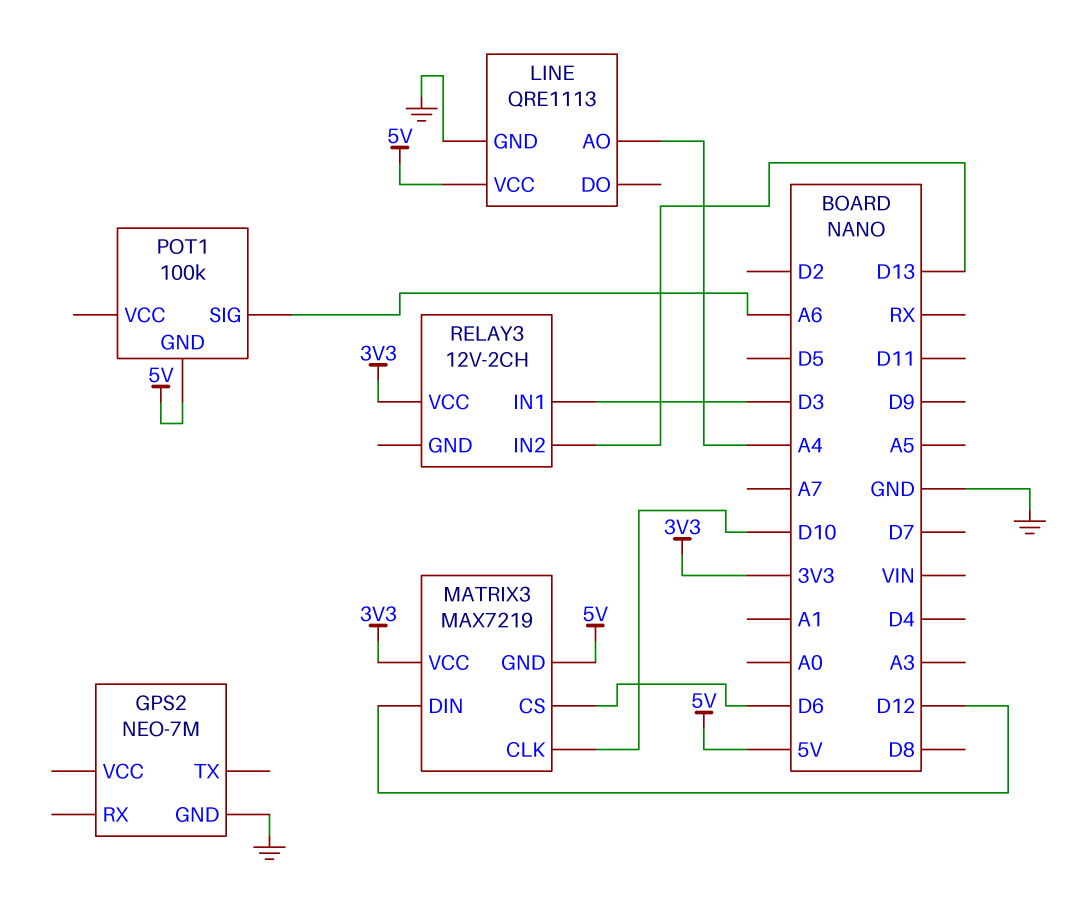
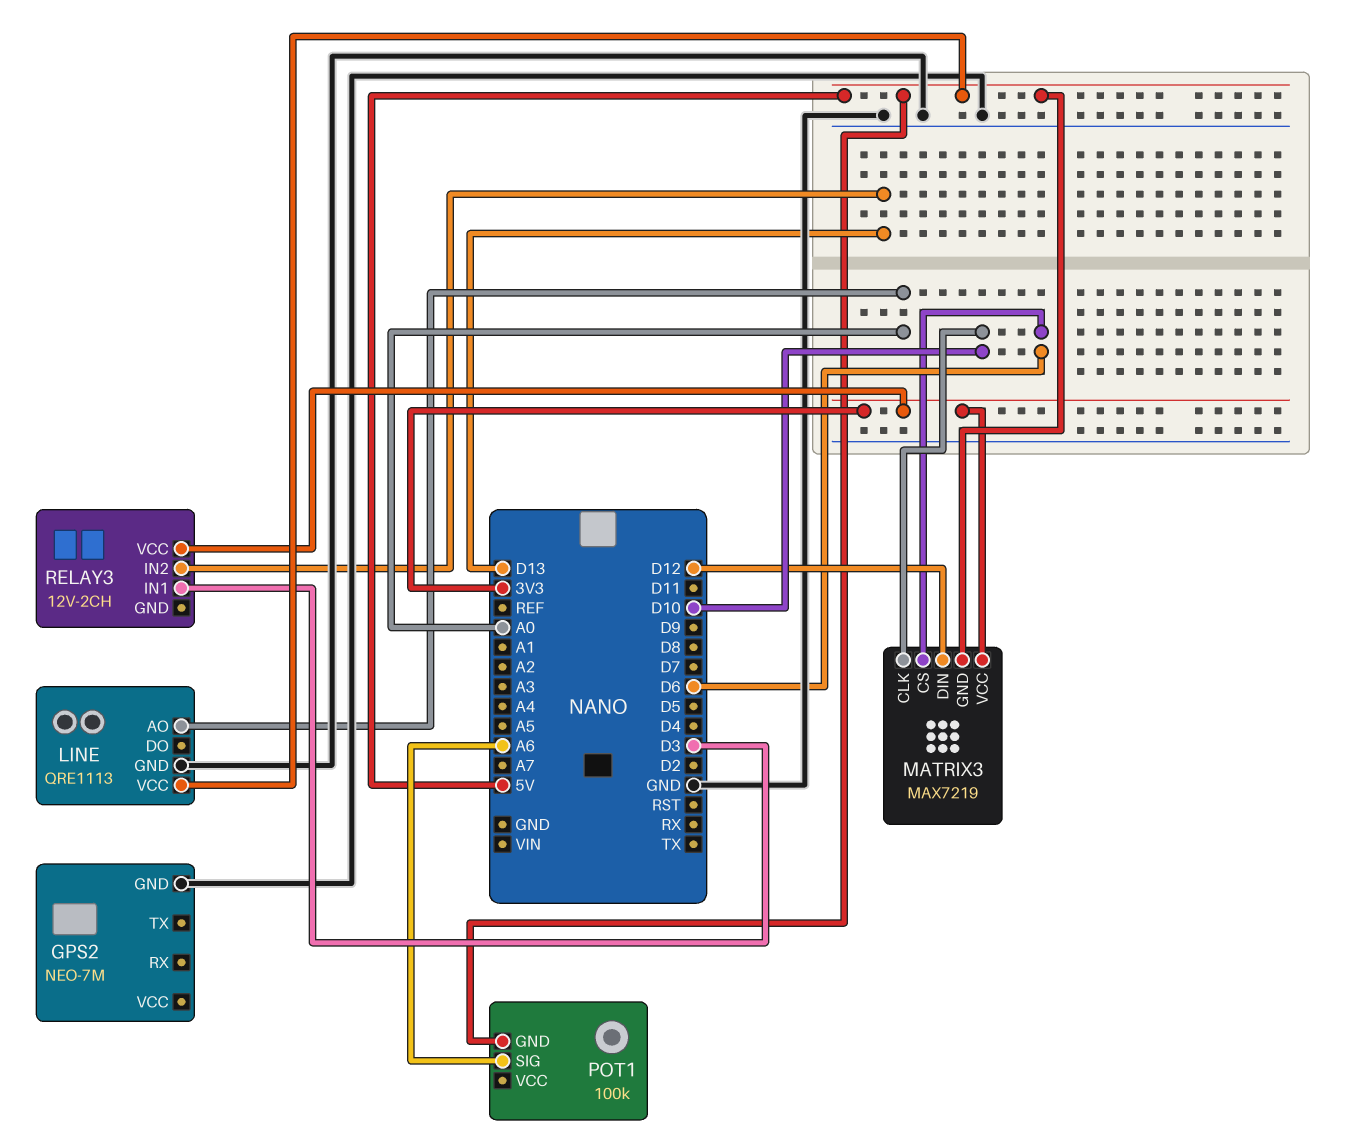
LINE pin AO: A4 -> A0

